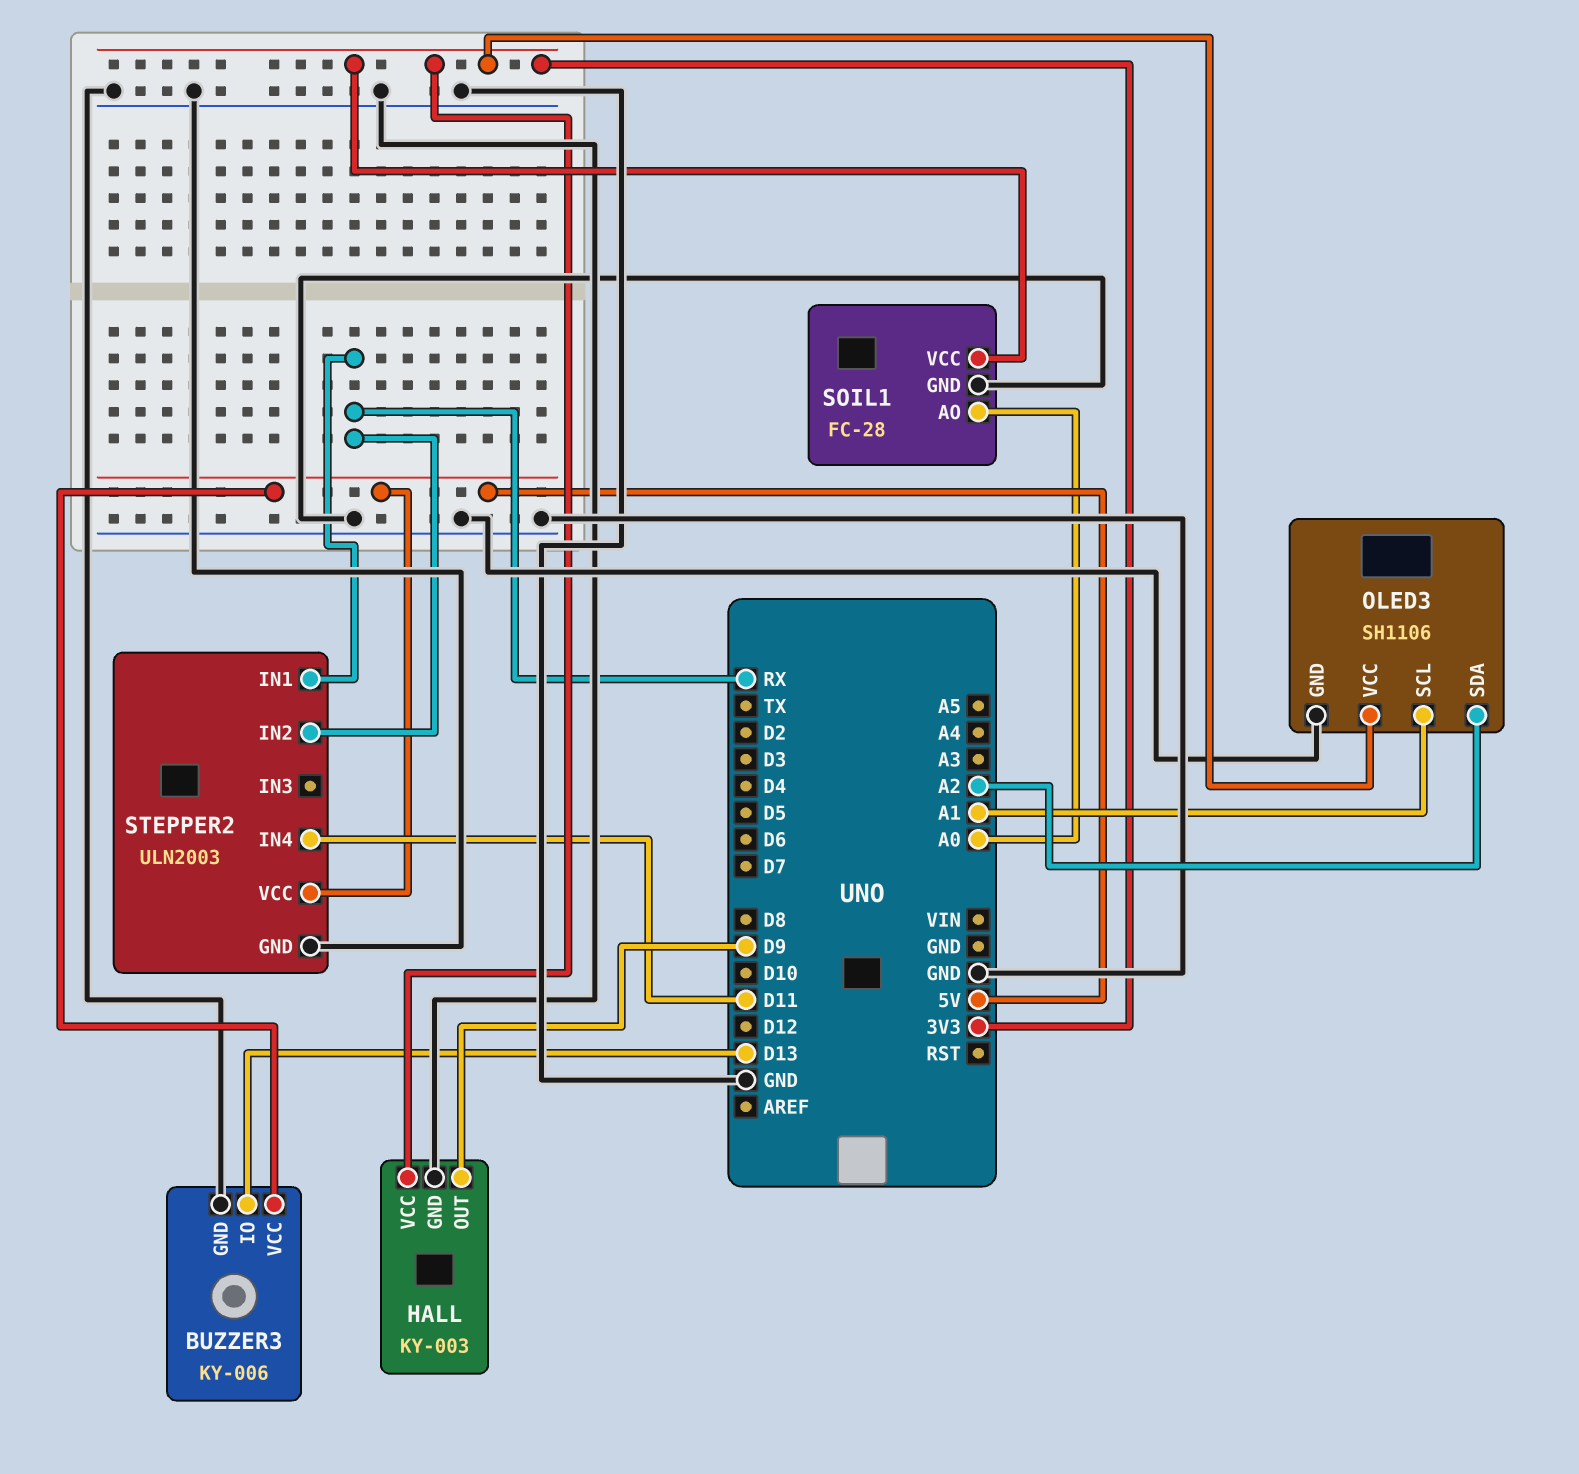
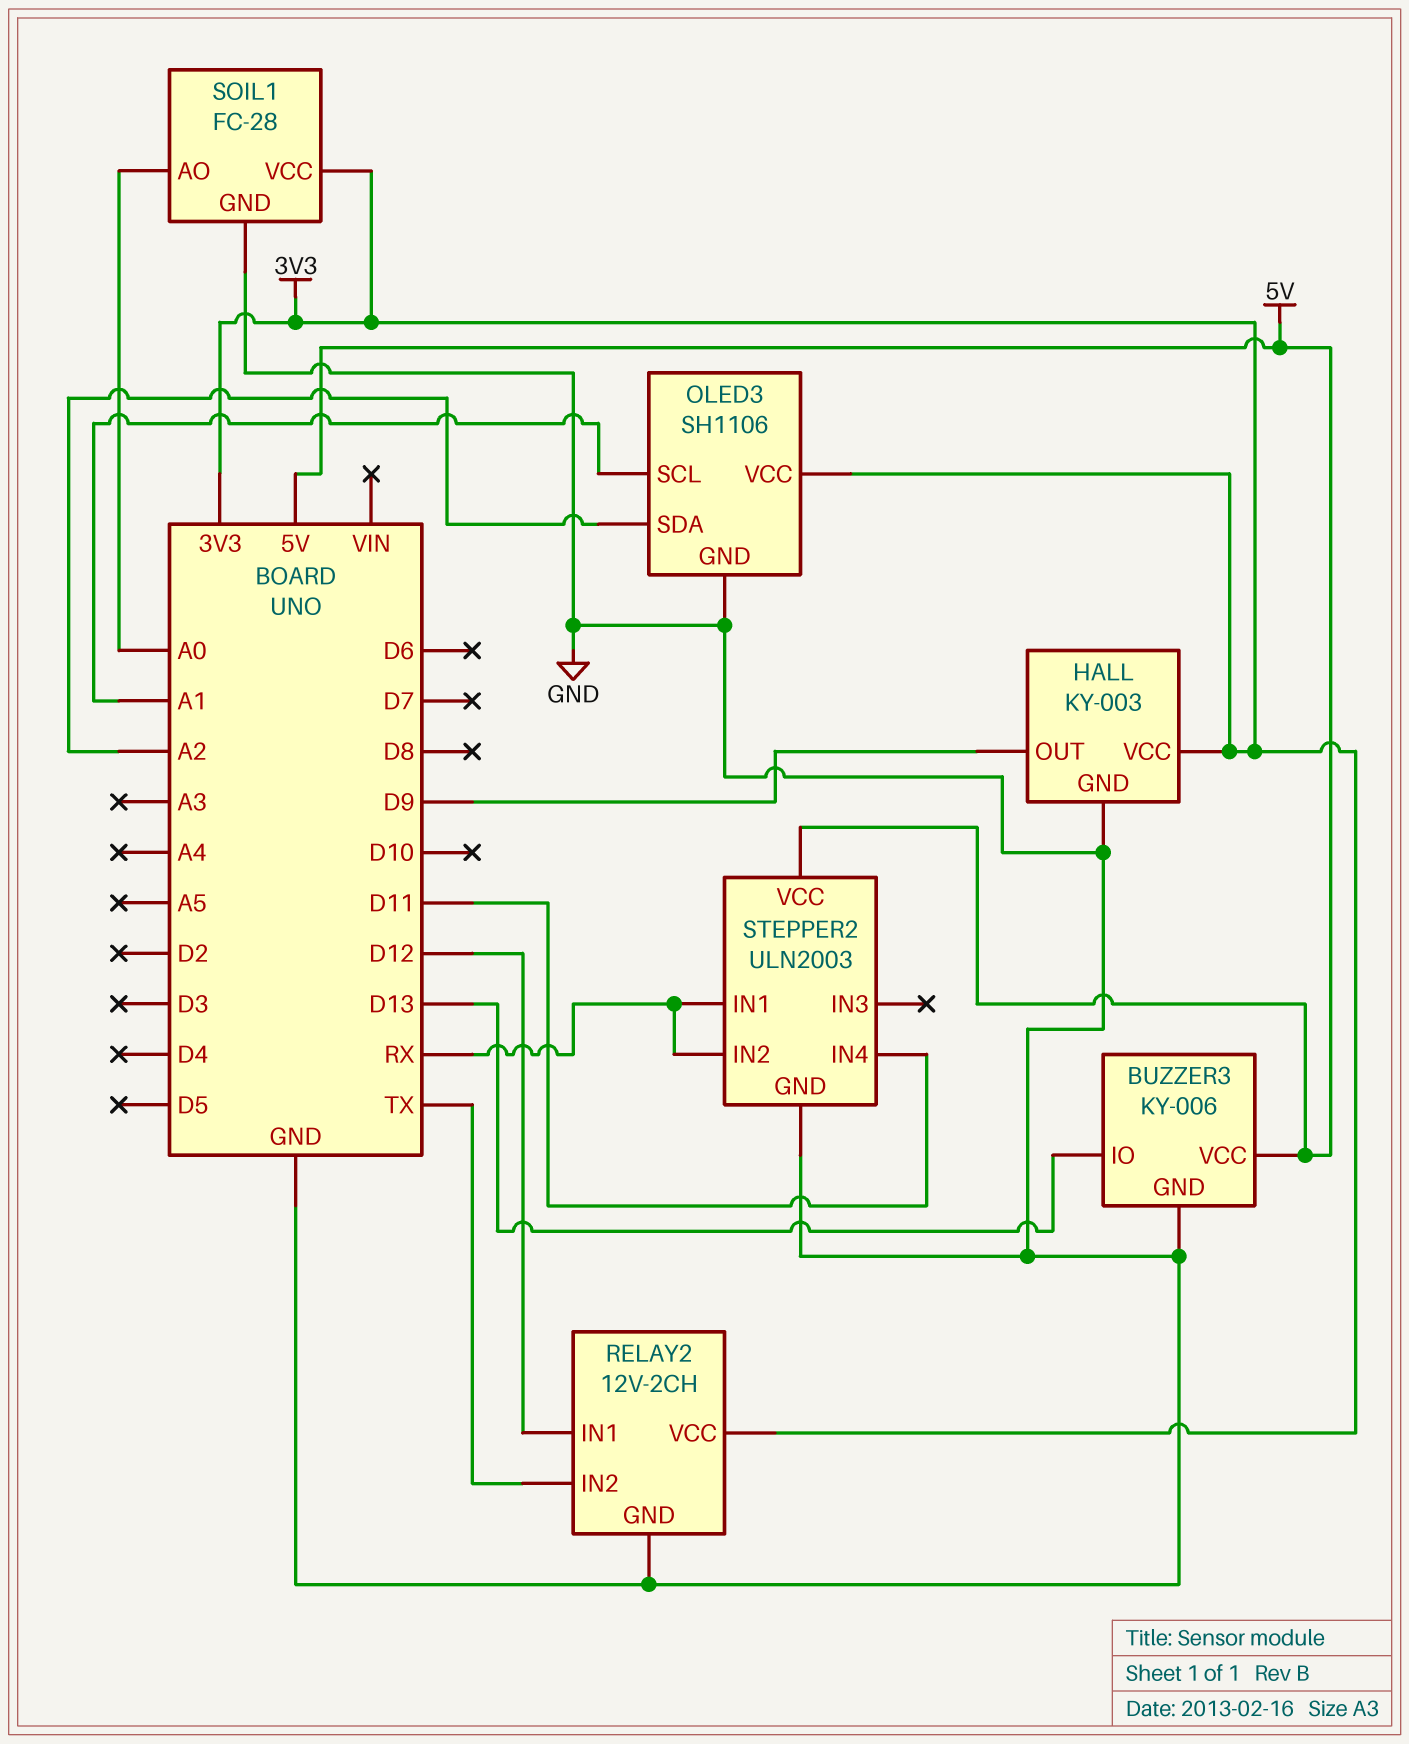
RELAY2: none -> 12V-2CH
RELAY2 pin GND: none -> GND
RELAY2 pin IN1: none -> D12
RELAY2 pin IN2: none -> TX
RELAY2 pin VCC: none -> 3V3

